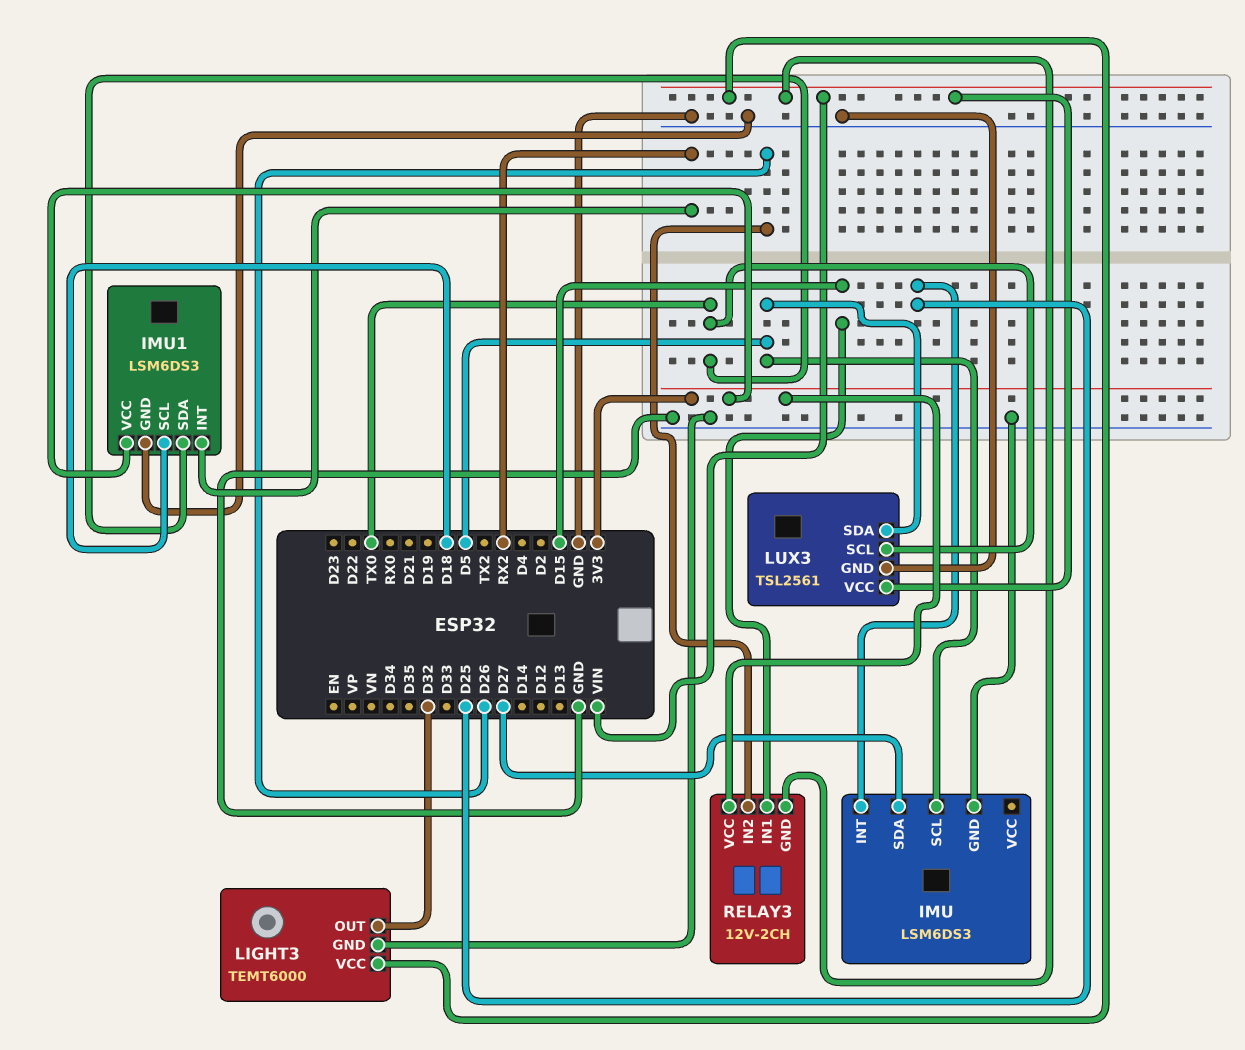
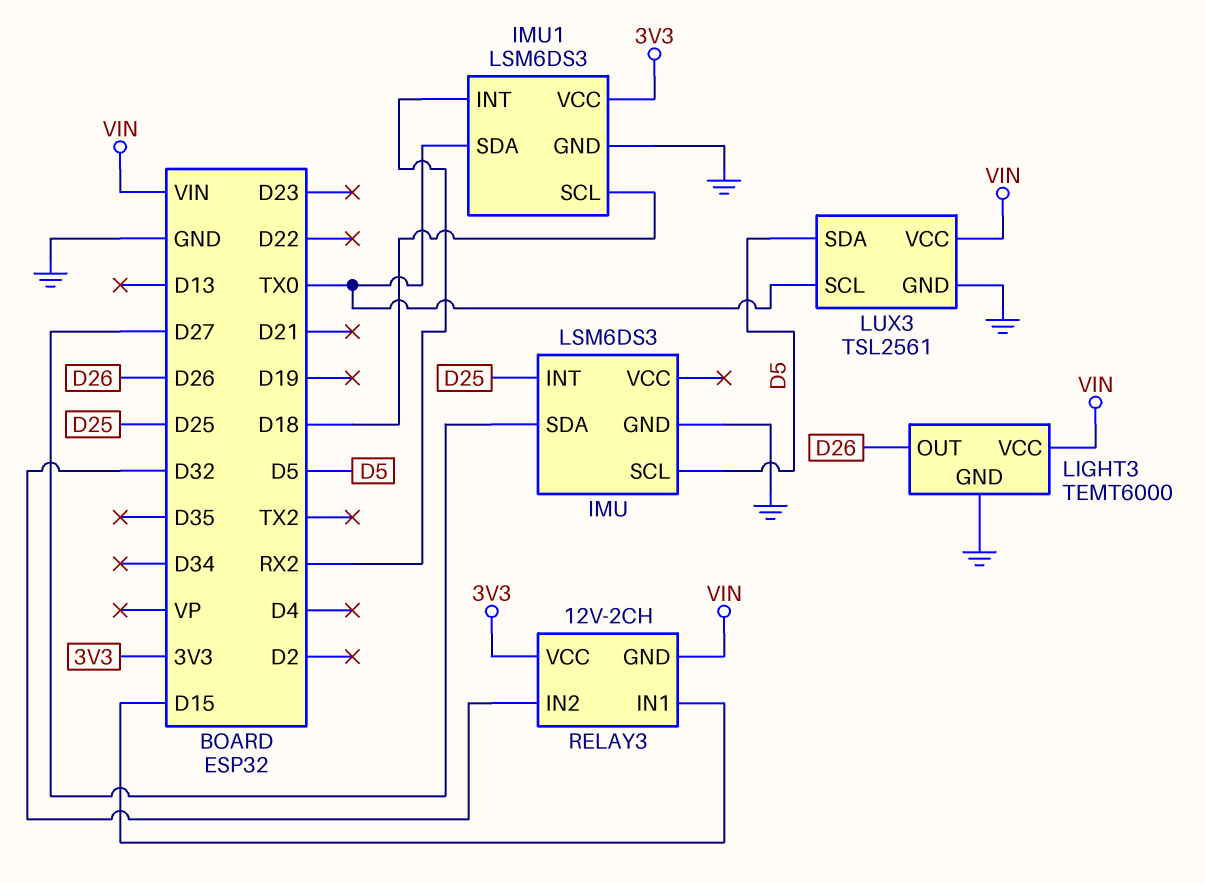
LIGHT3 pin OUT: D32 -> D26
RELAY3 pin IN2: D26 -> D32

